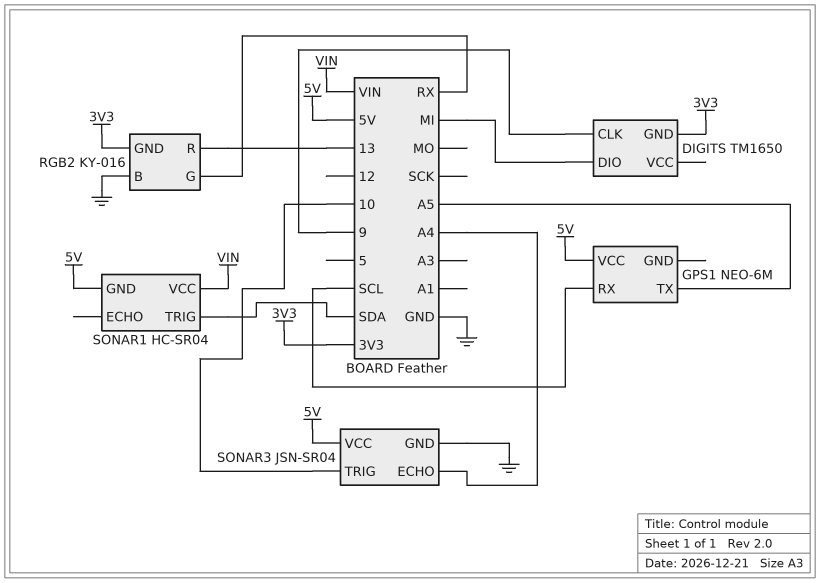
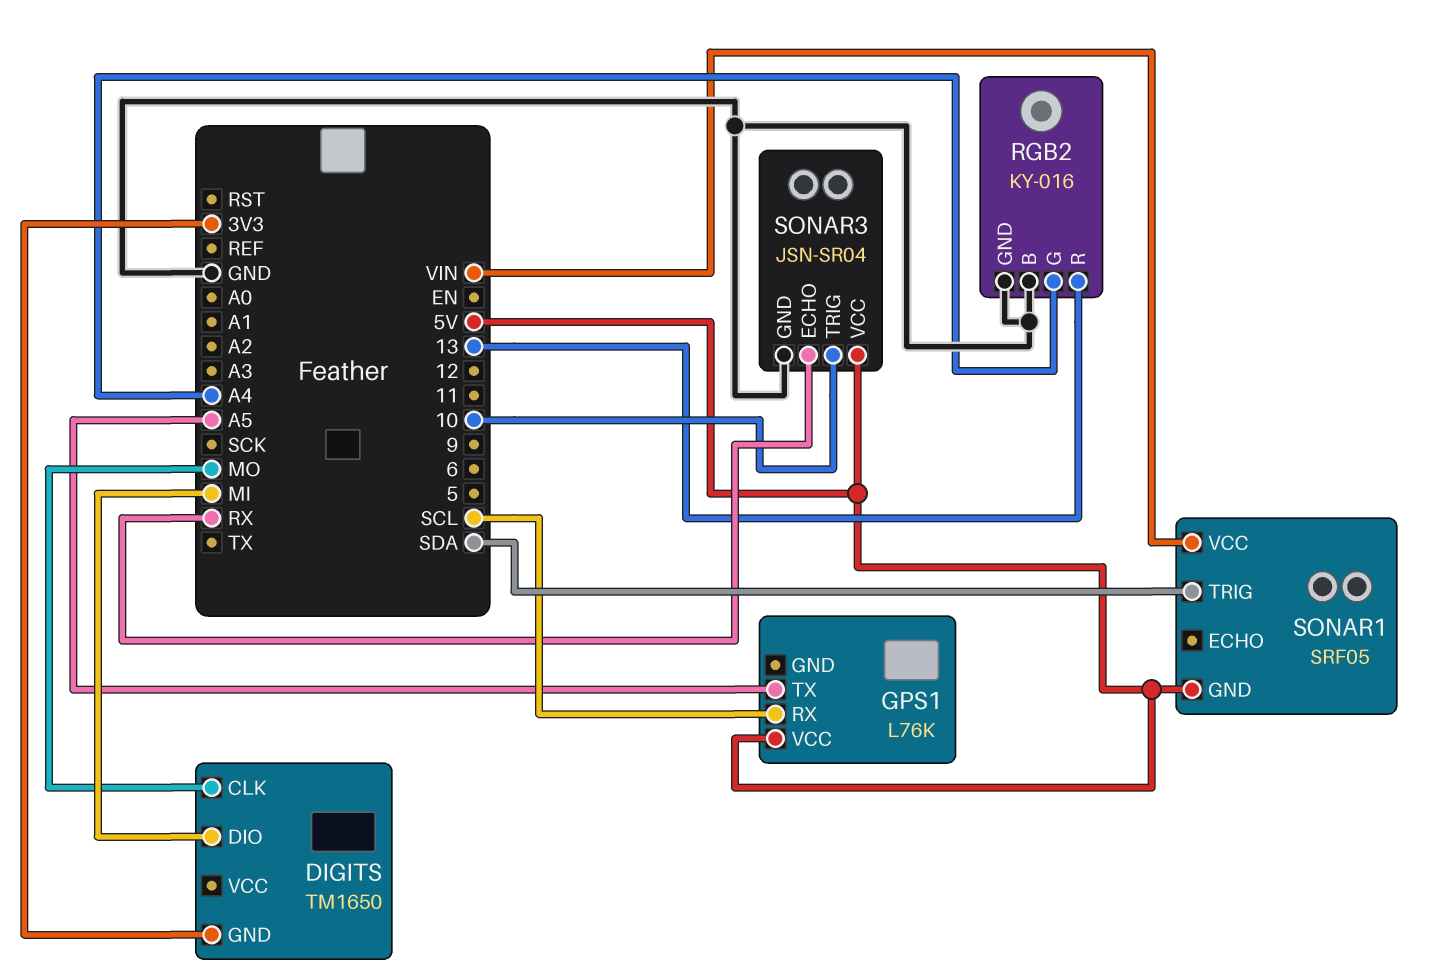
DIGITS pin CLK: 9 -> MO
GPS1: NEO-6M -> L76K
RGB2 pin G: RX -> A4
RGB2 pin GND: 3V3 -> GND
SONAR1: HC-SR04 -> SRF05
SONAR3 pin ECHO: A4 -> RX

